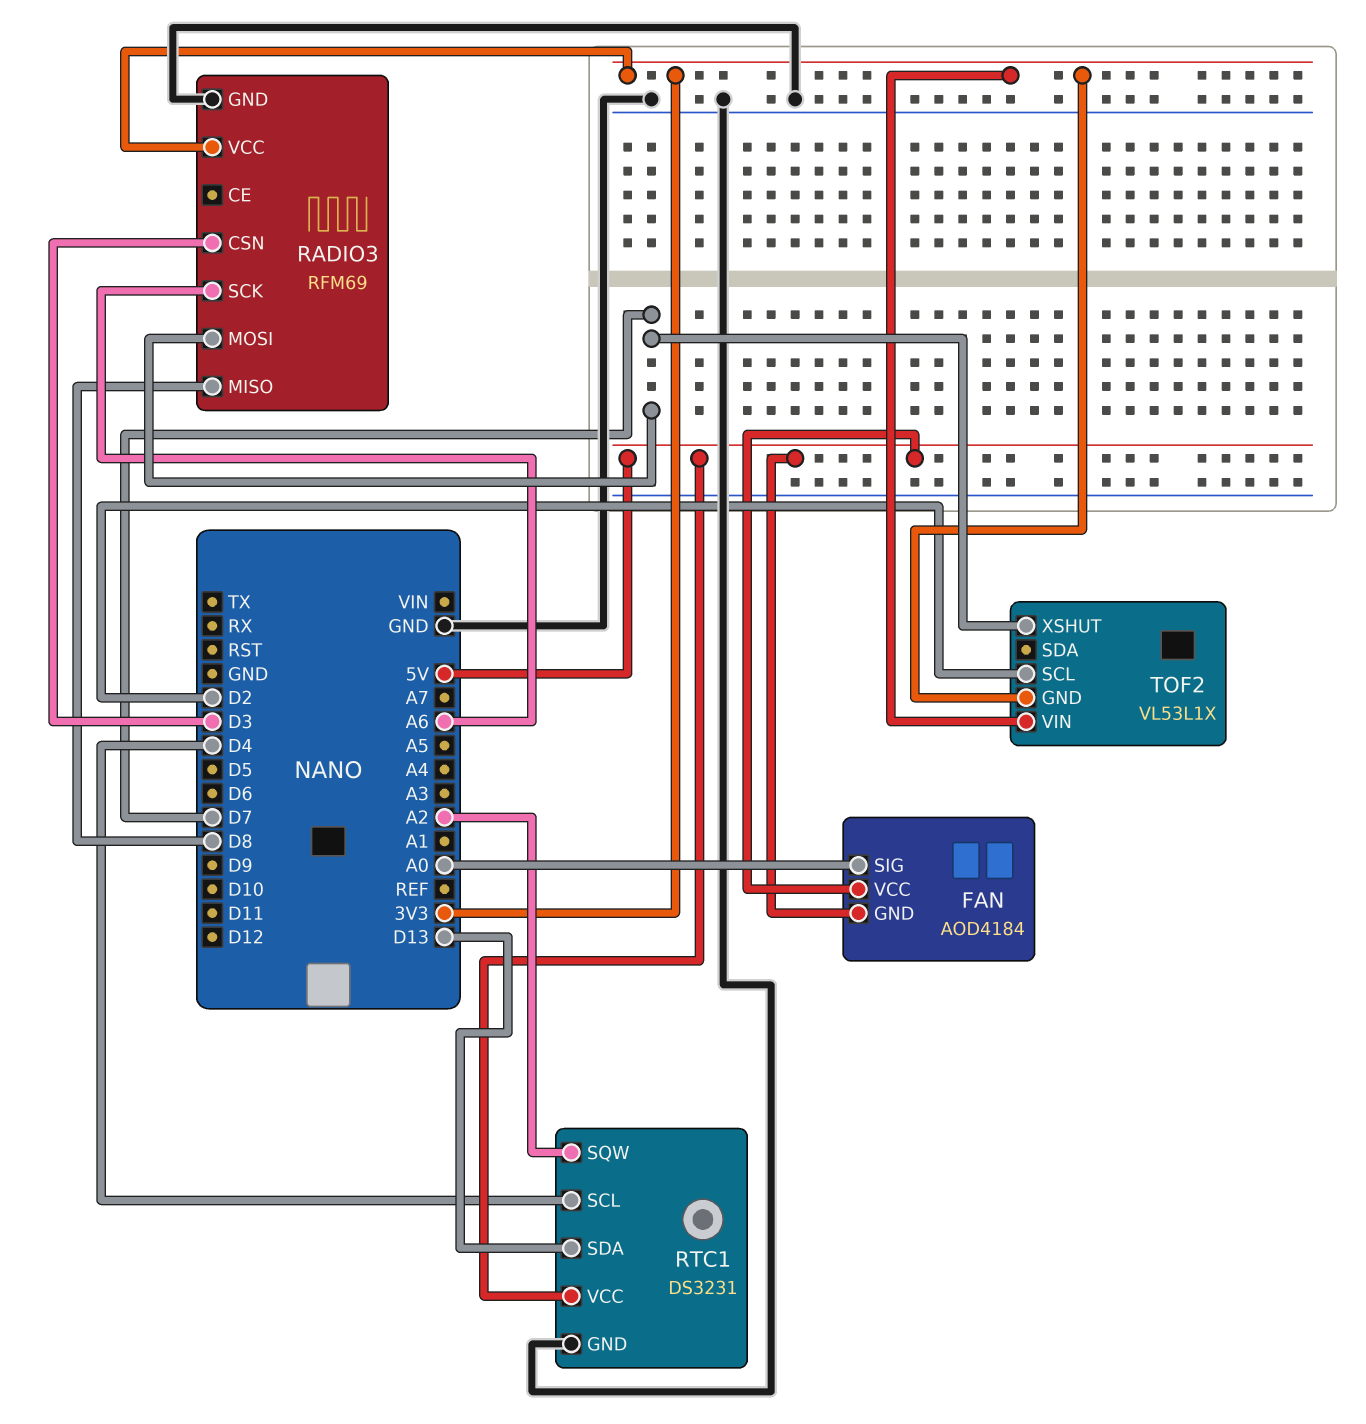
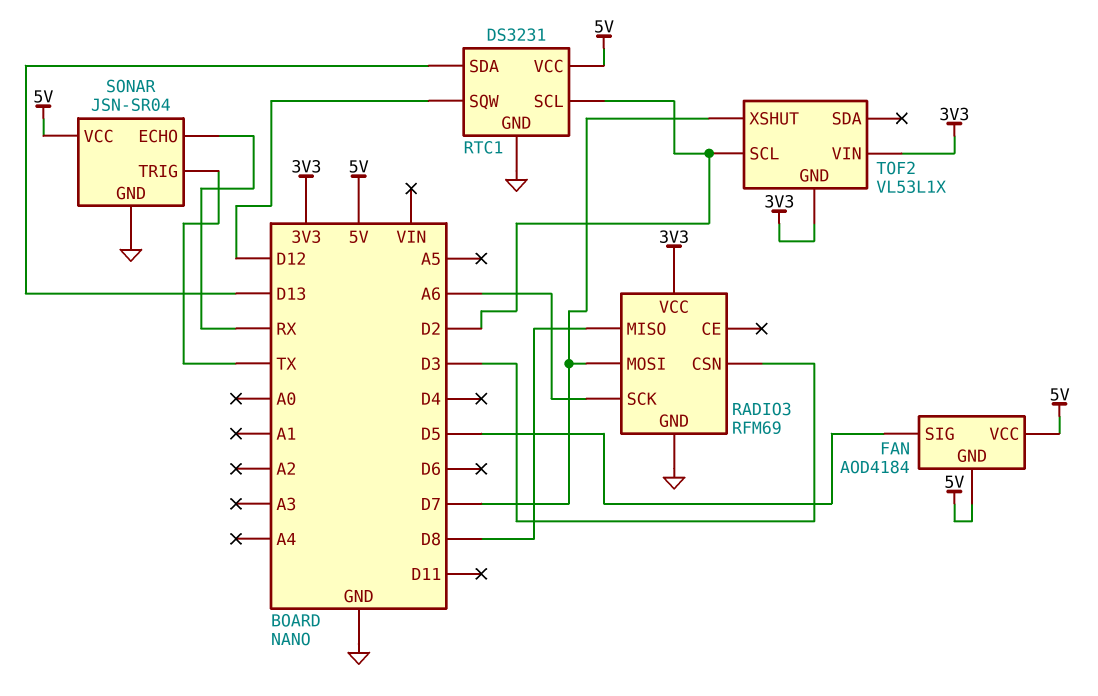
FAN pin SIG: A0 -> D5
RTC1 pin SCL: D4 -> D2
RTC1 pin SQW: A2 -> D12
SONAR: none -> JSN-SR04
SONAR pin ECHO: none -> RX
SONAR pin GND: none -> GND
SONAR pin TRIG: none -> TX
SONAR pin VCC: none -> 5V

